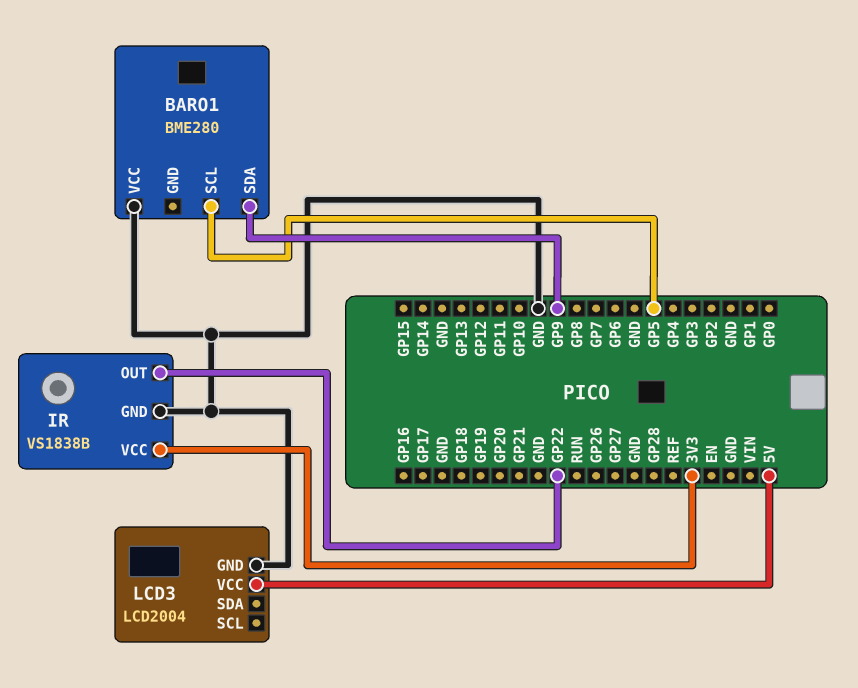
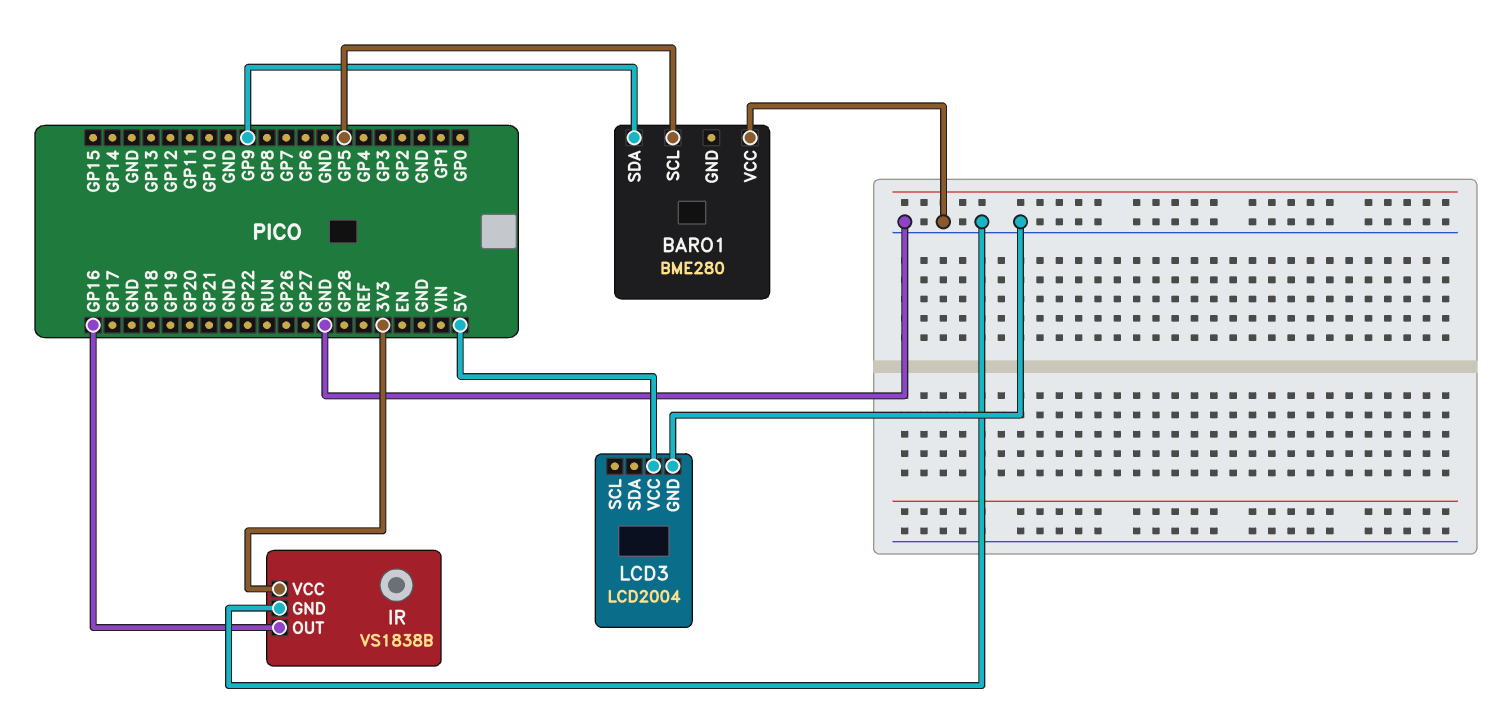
IR pin OUT: GP22 -> GP16

